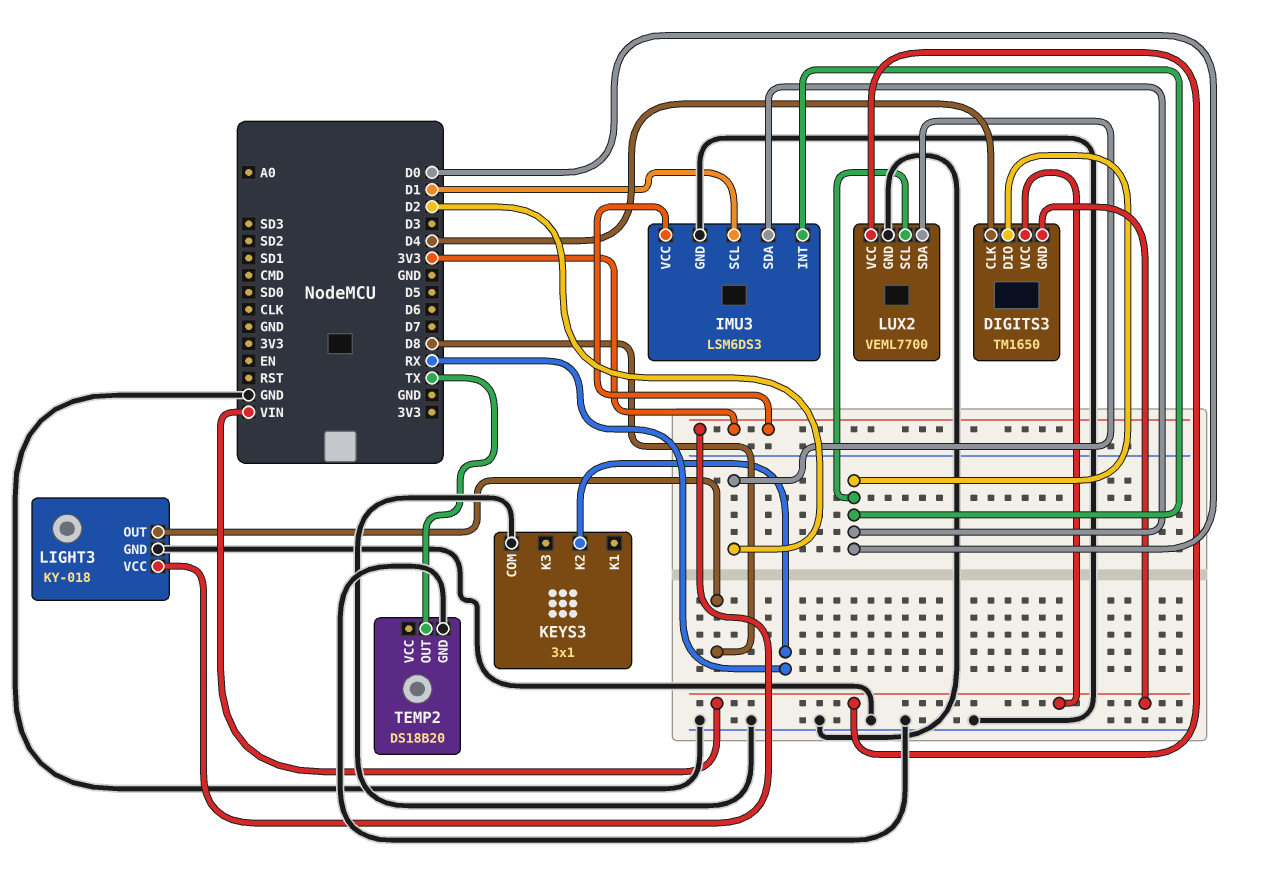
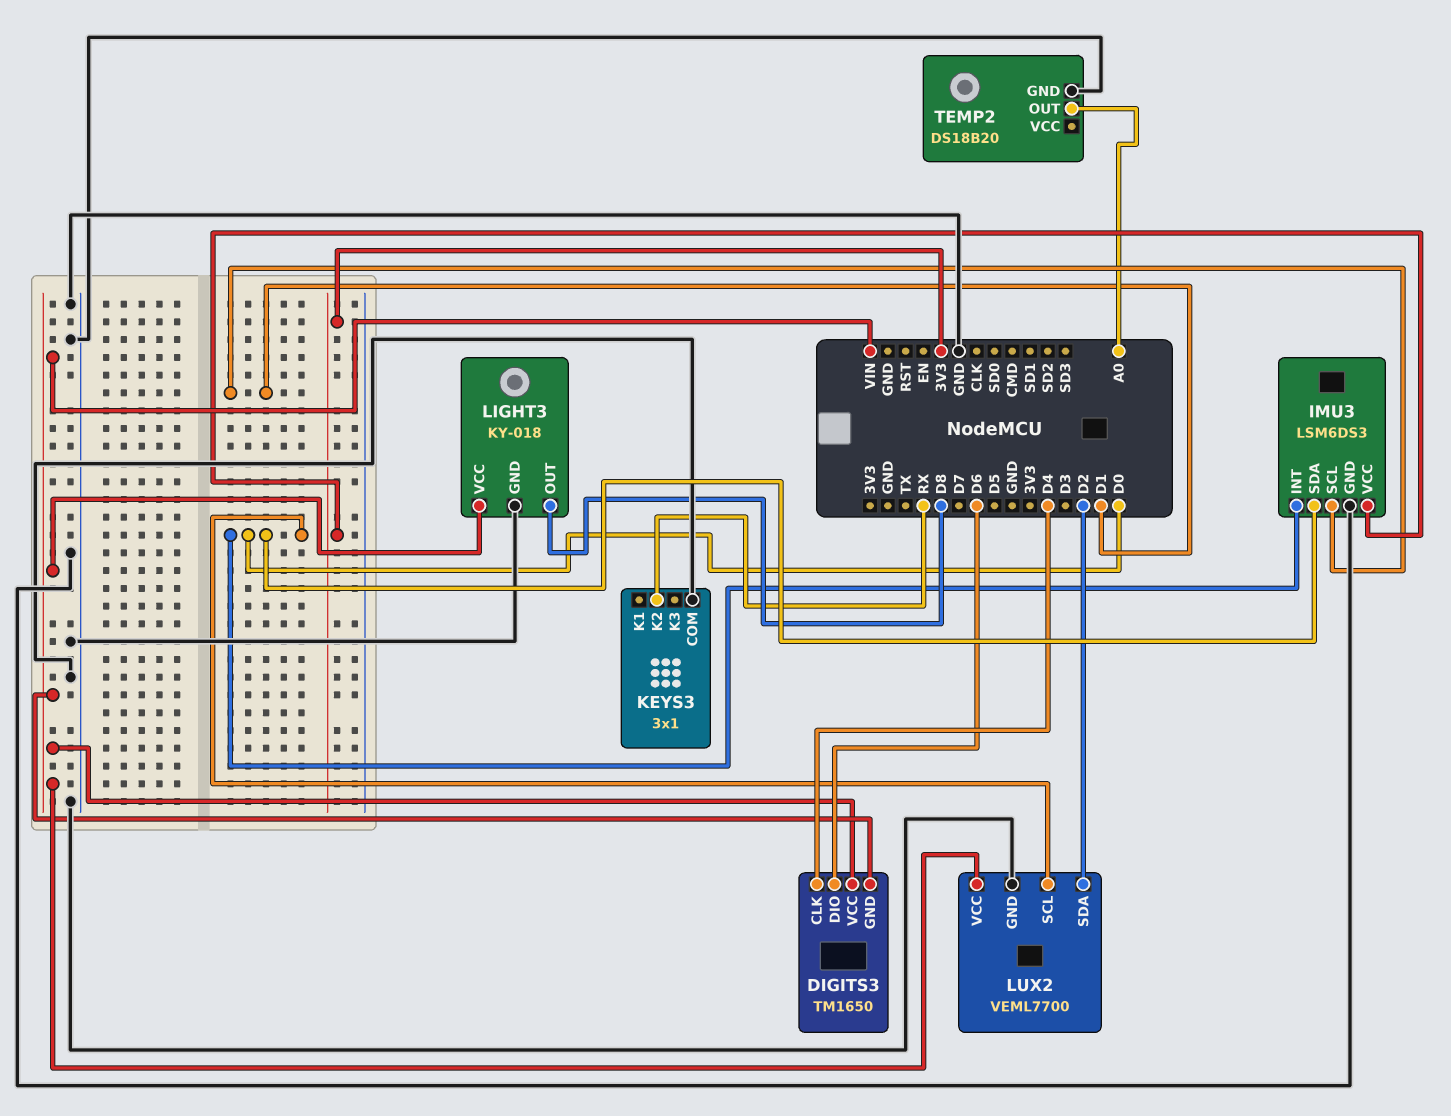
DIGITS3 pin DIO: D0 -> D6
LIGHT3 pin VCC: 3V3 -> VIN
TEMP2 pin OUT: TX -> A0

